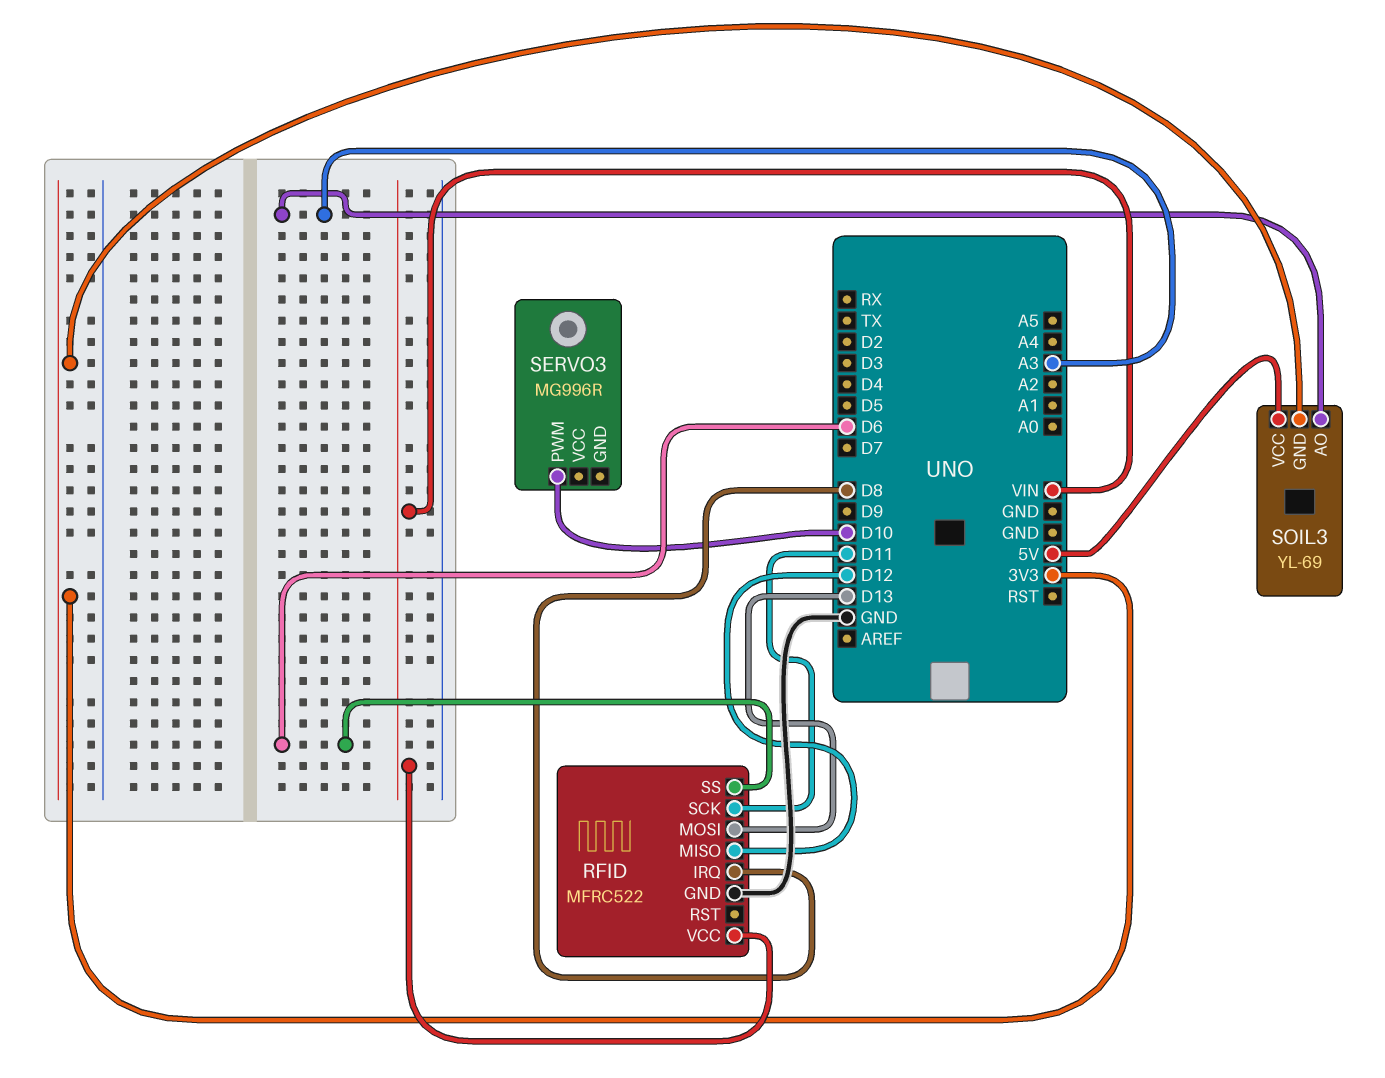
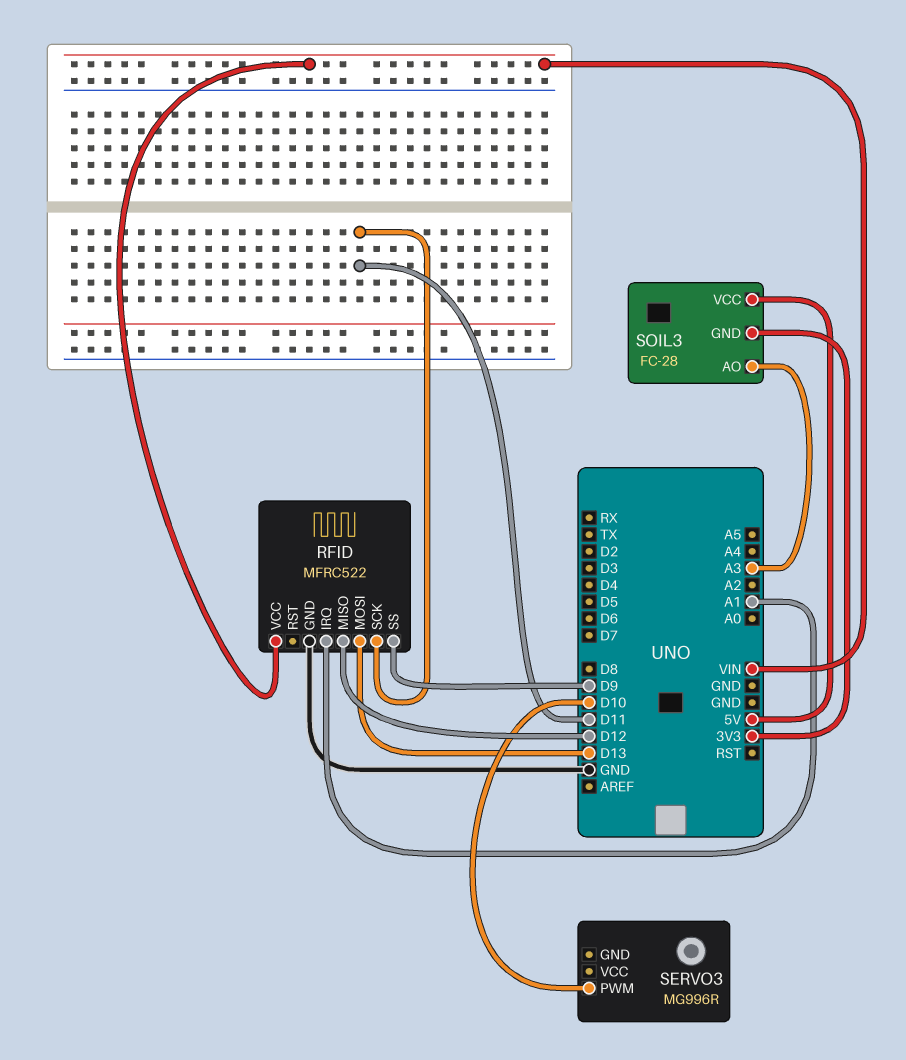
RFID pin IRQ: D8 -> A1
RFID pin SS: D6 -> D9
SOIL3: YL-69 -> FC-28

